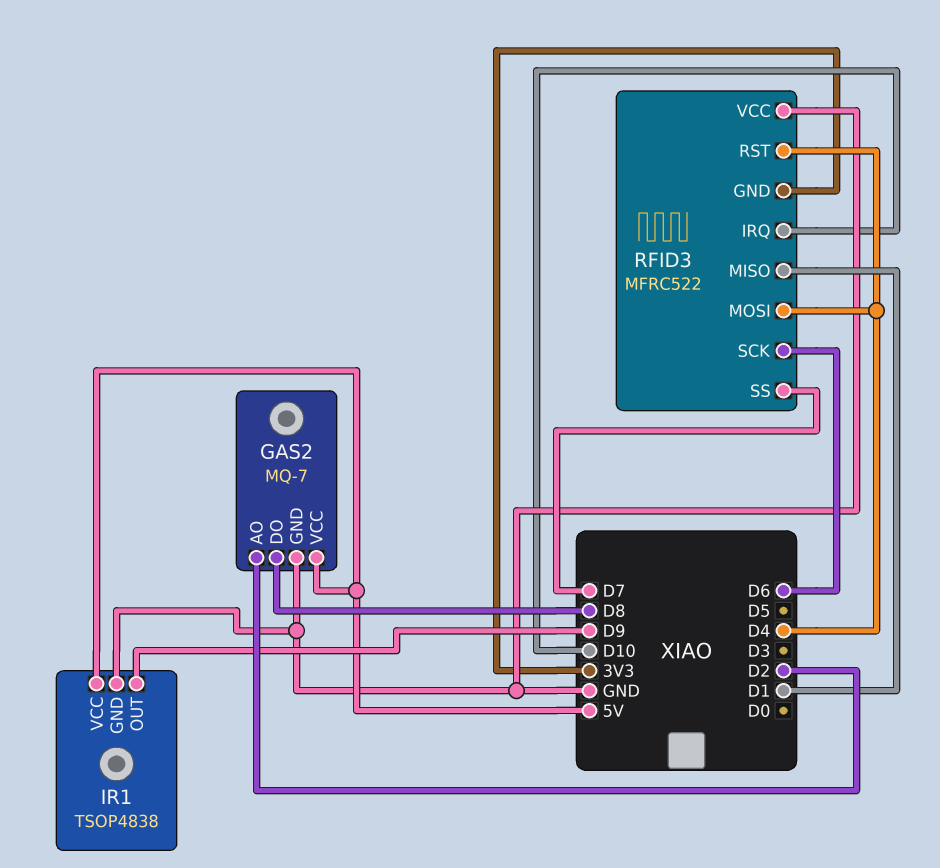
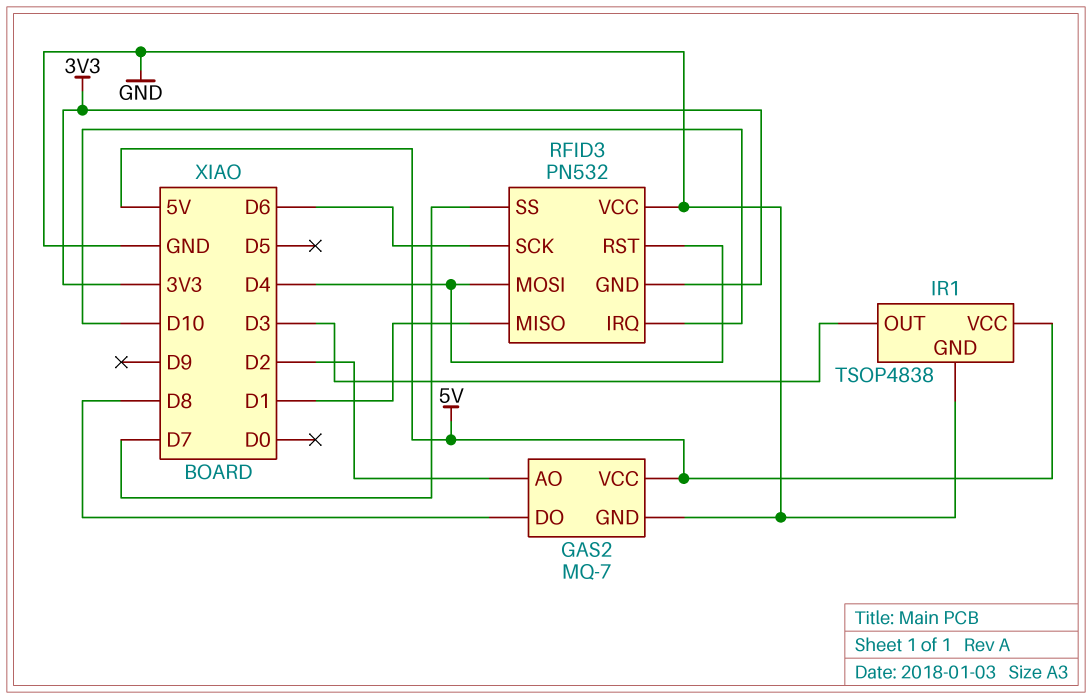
IR1 pin OUT: D9 -> D3
RFID3: MFRC522 -> PN532

